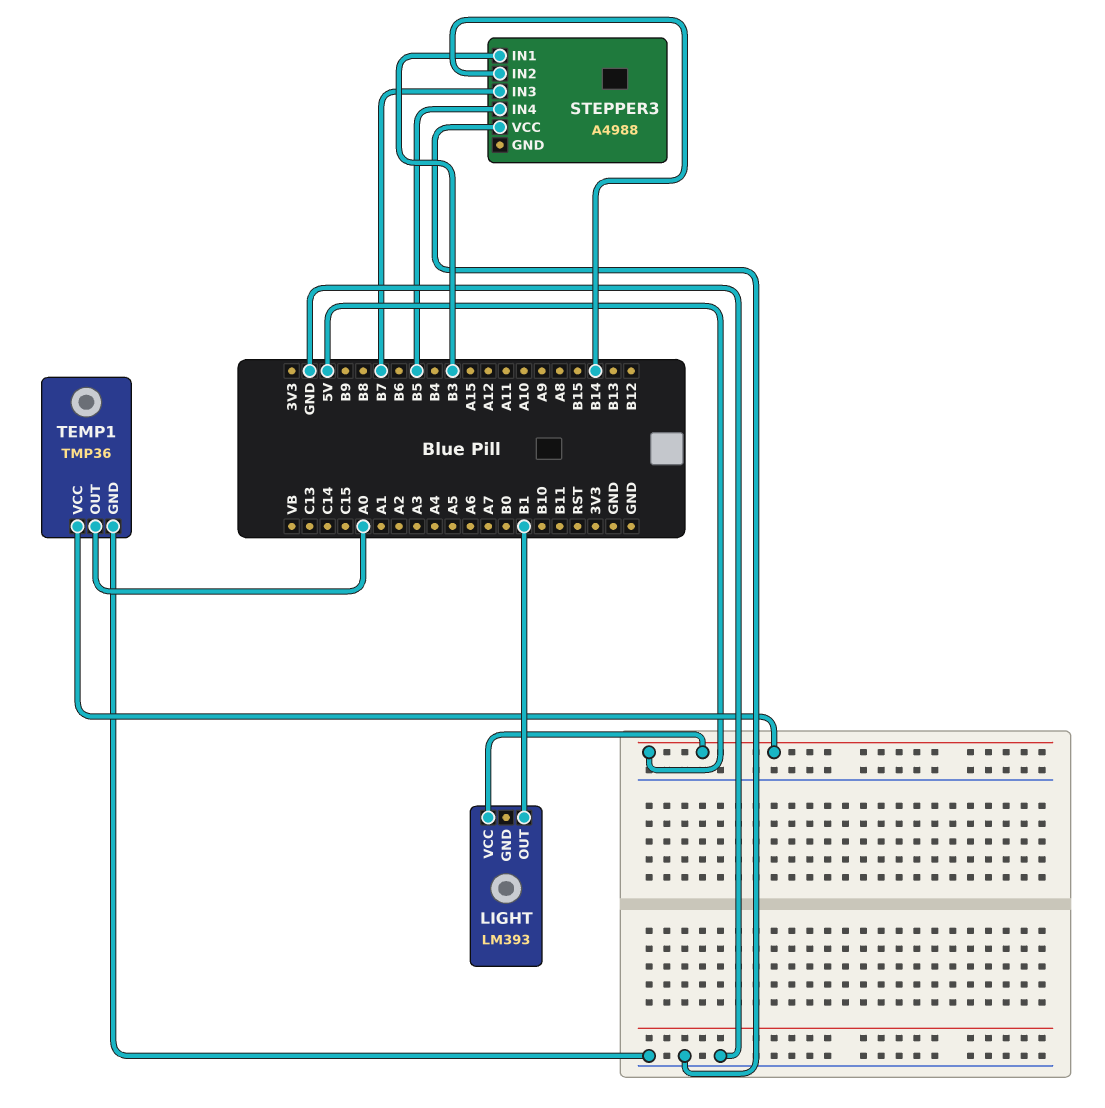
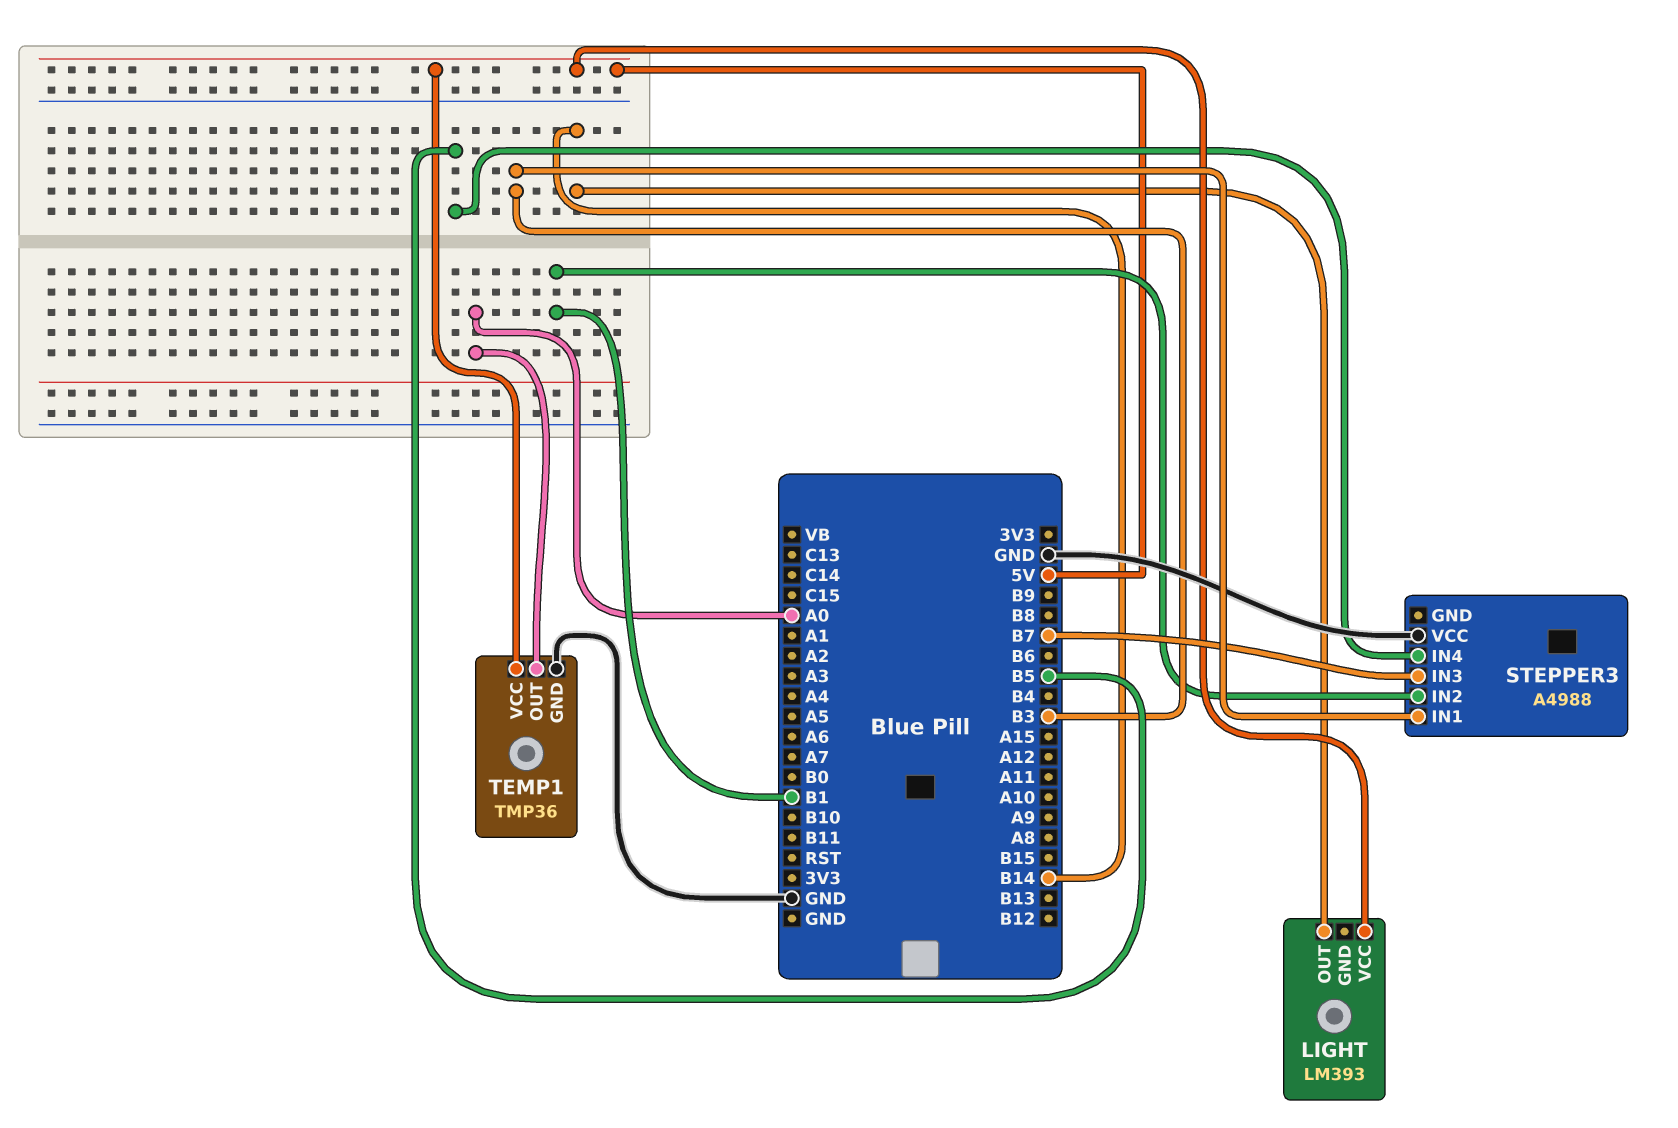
LIGHT pin OUT: B1 -> B14
STEPPER3 pin IN2: B14 -> B1

